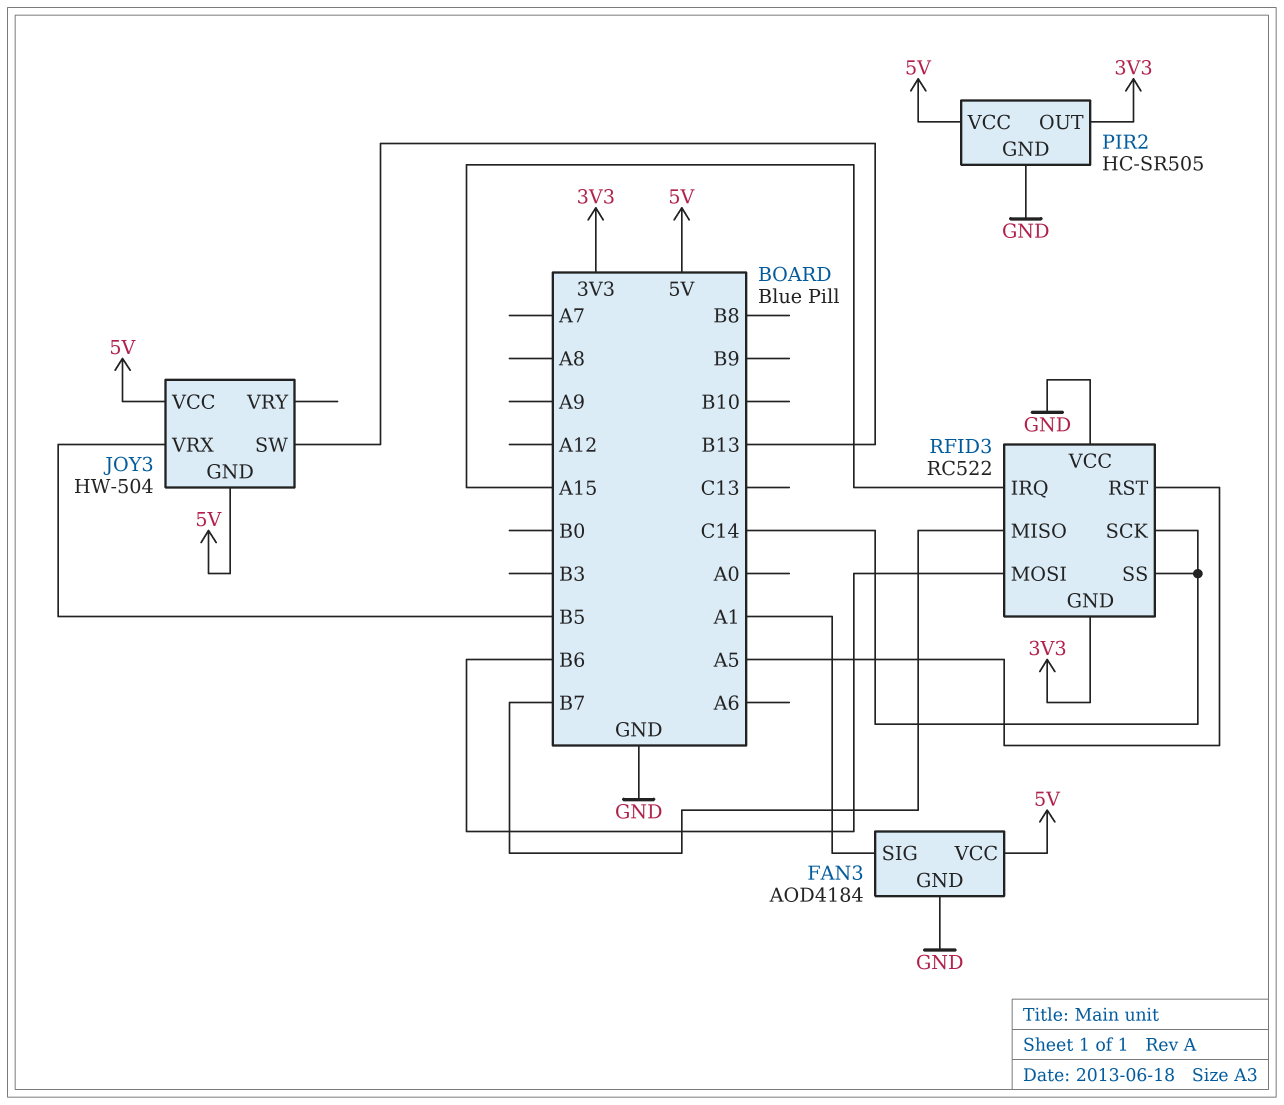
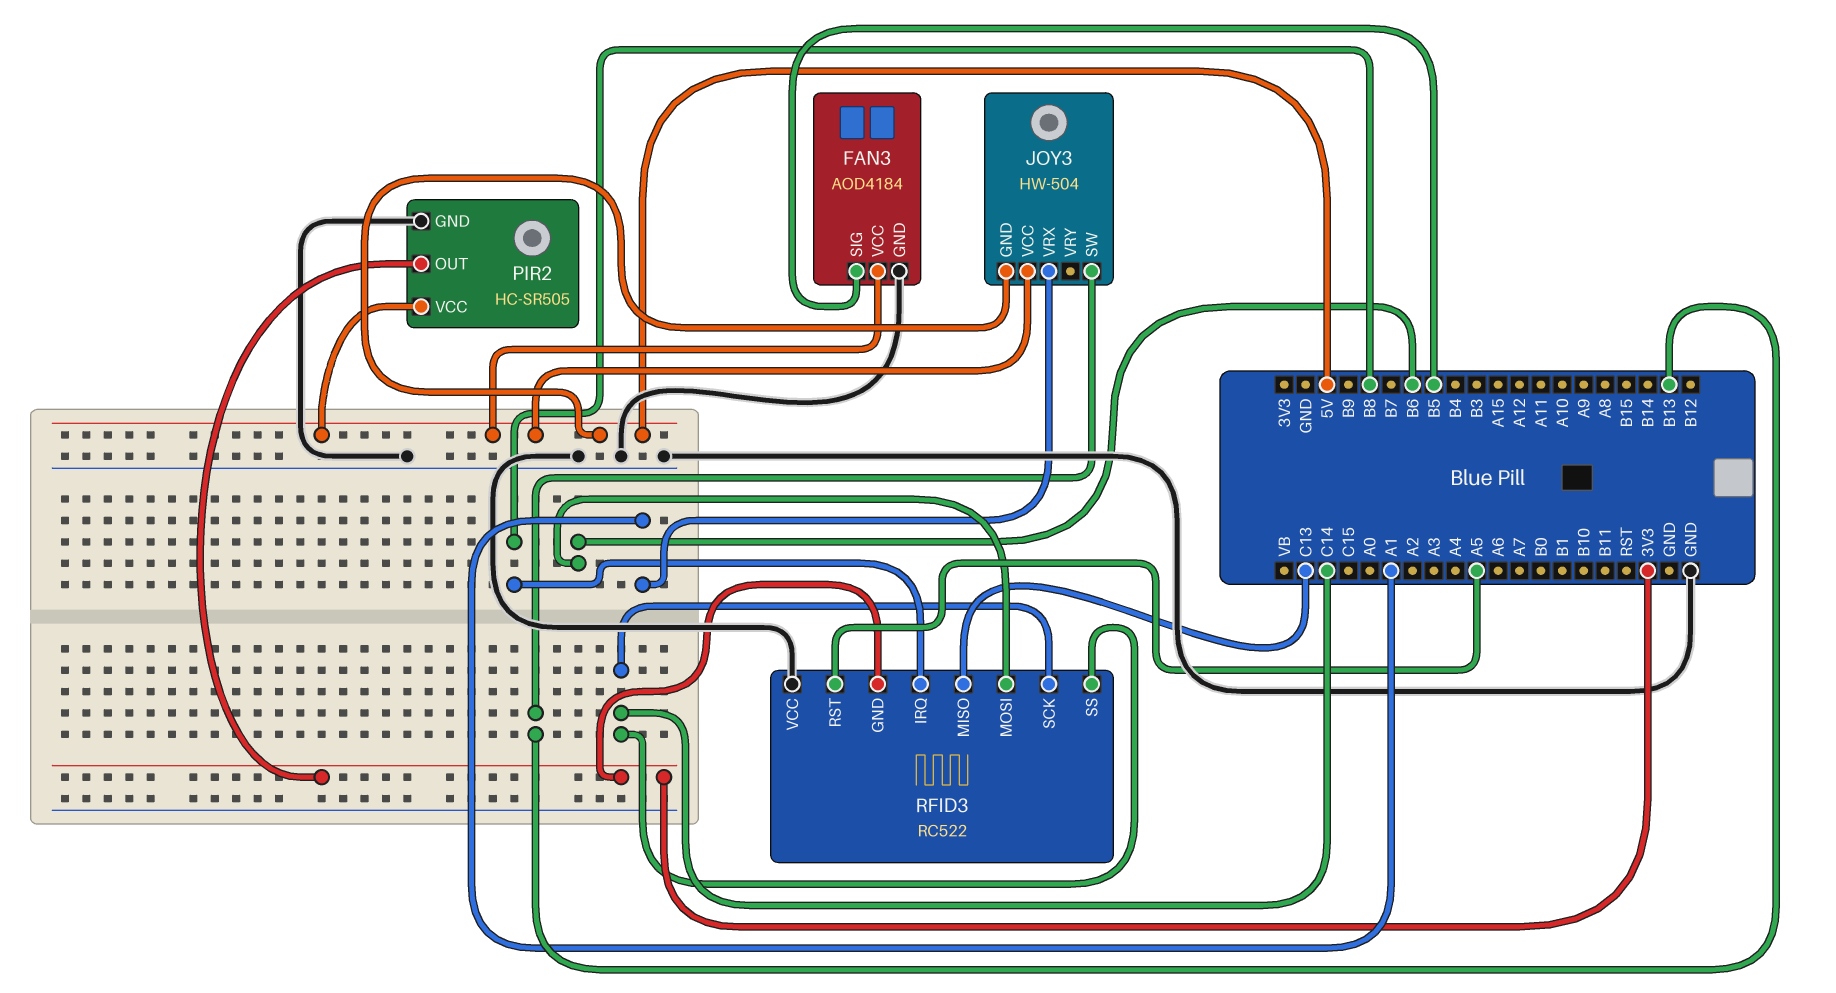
FAN3 pin SIG: A1 -> B5
JOY3 pin VRX: B5 -> A1
RFID3 pin IRQ: A15 -> B8
RFID3 pin MISO: B7 -> C13

